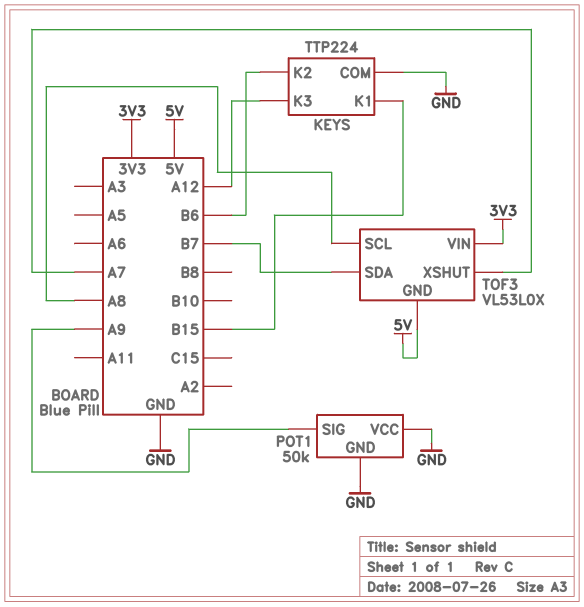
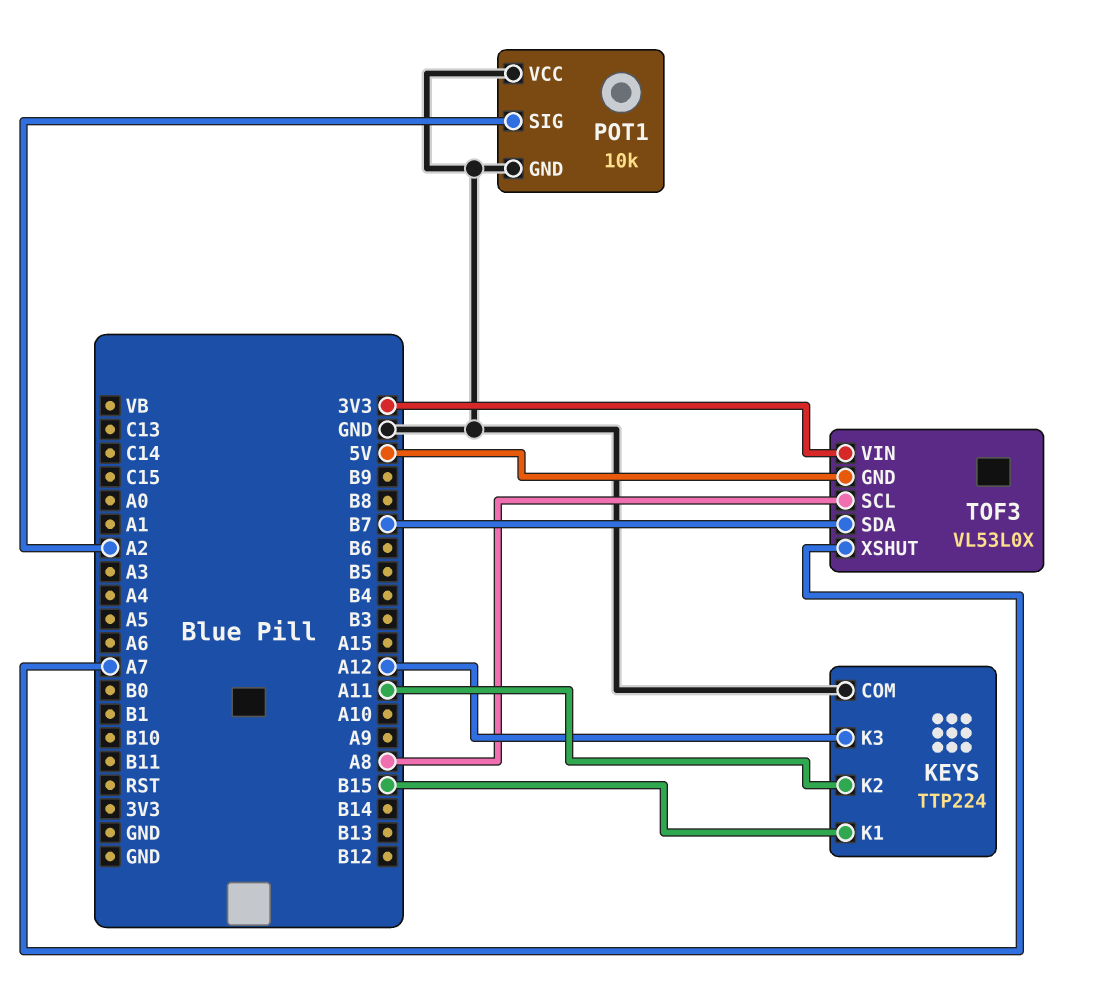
KEYS pin K2: B6 -> A11
POT1: 50k -> 10k
POT1 pin SIG: A9 -> A2

